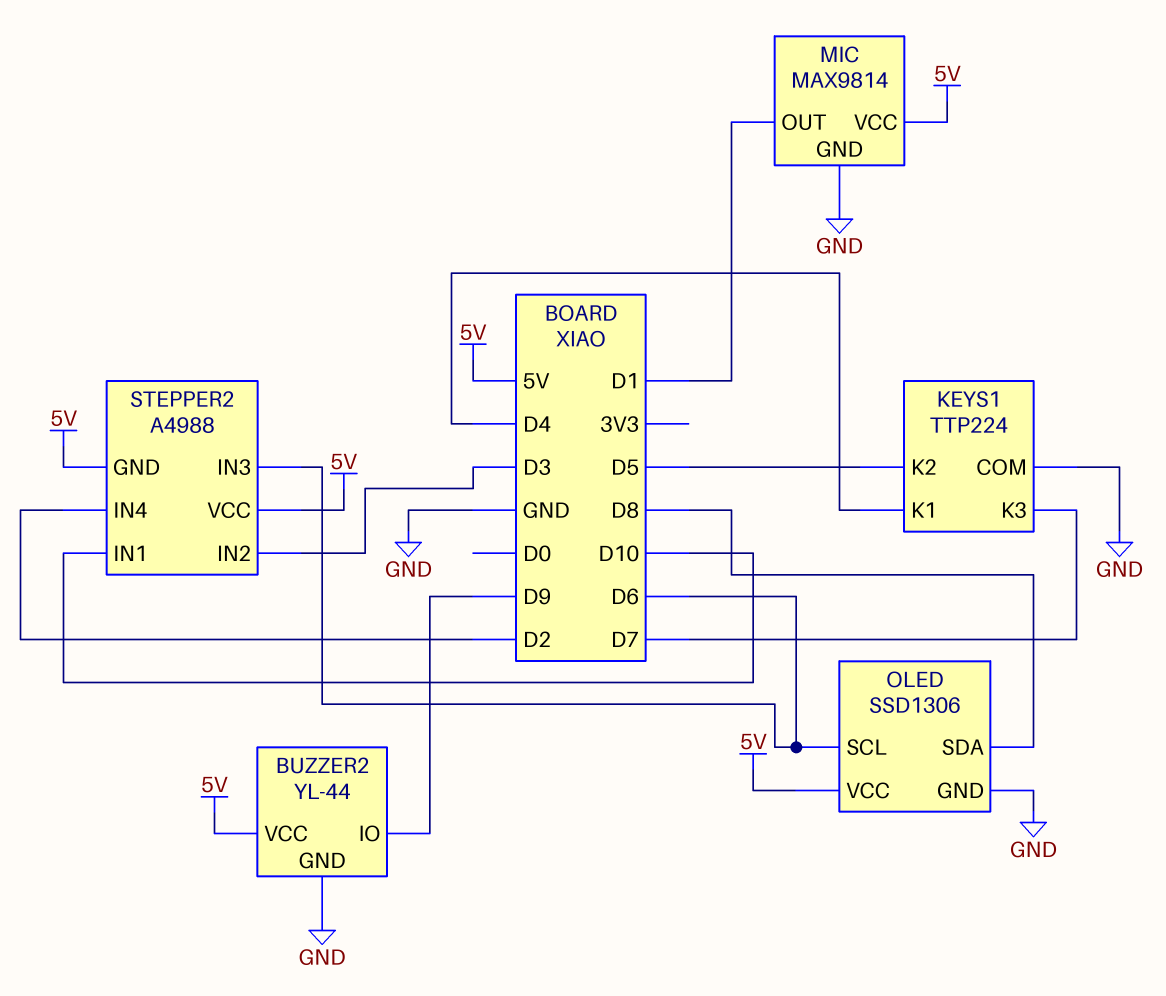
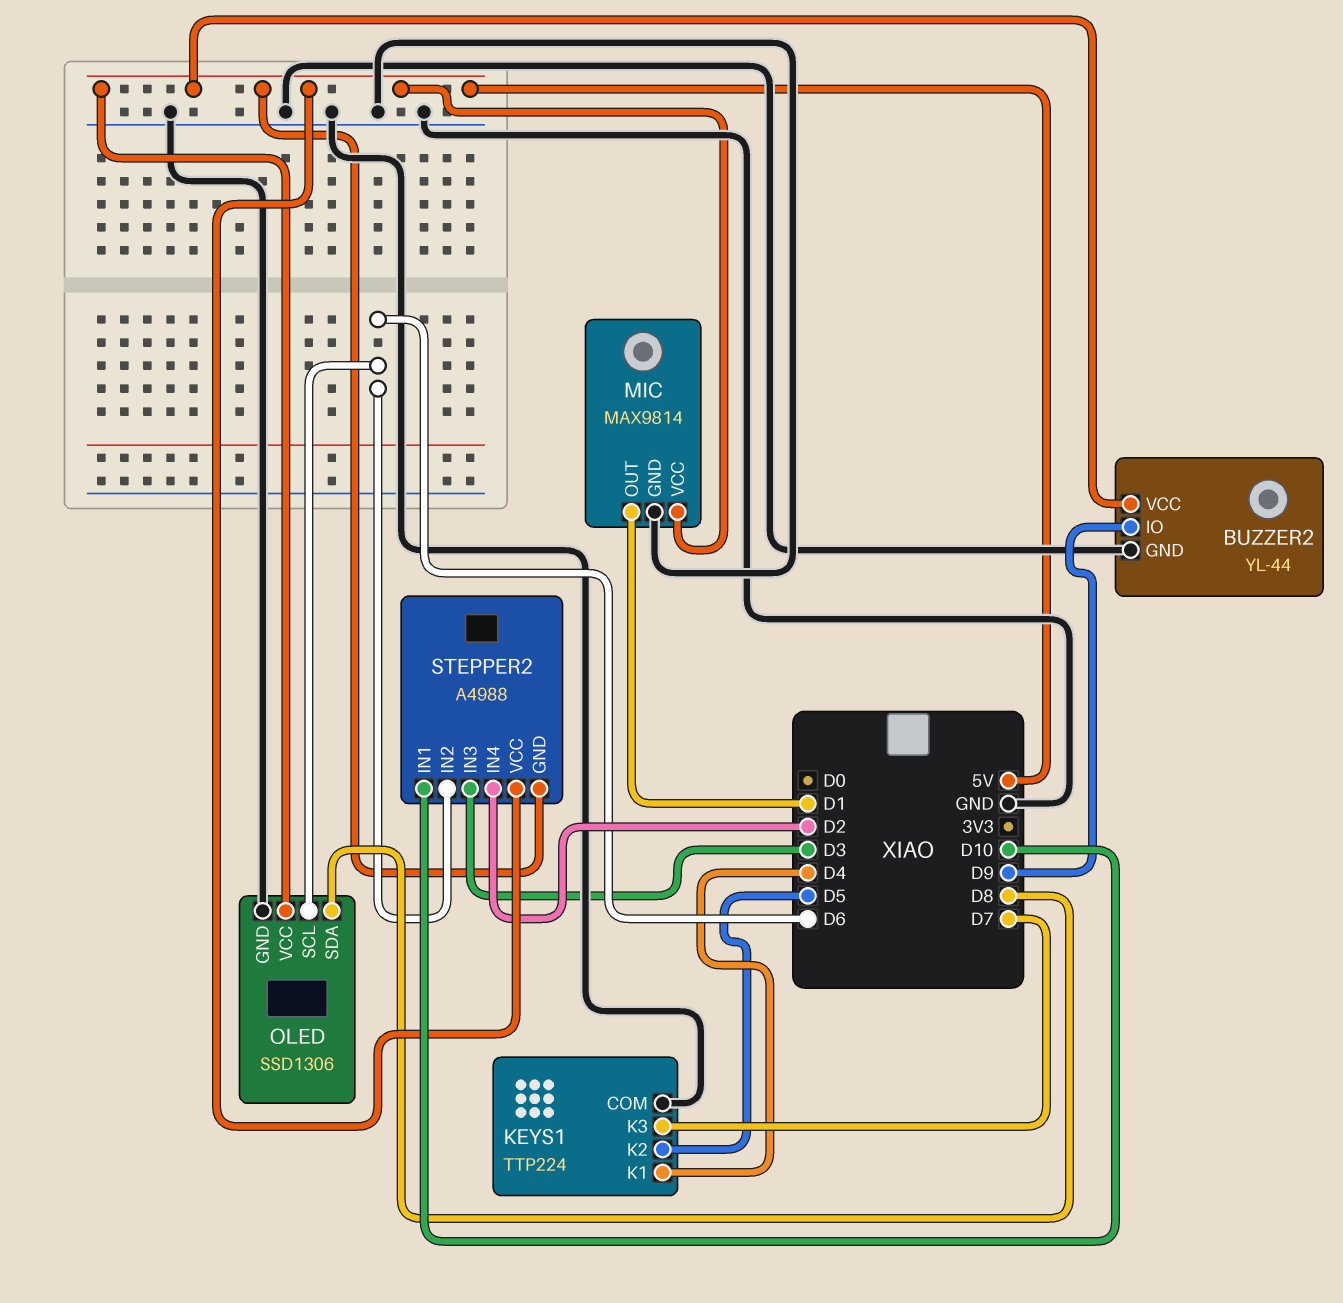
STEPPER2 pin IN2: D3 -> D6
STEPPER2 pin IN3: D6 -> D3

